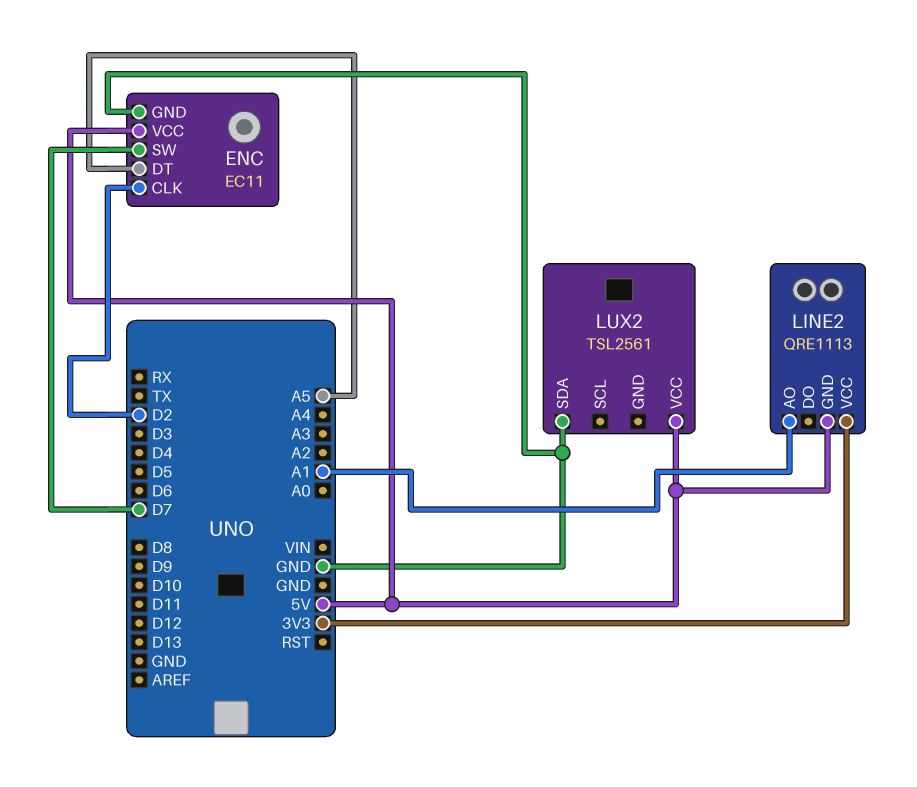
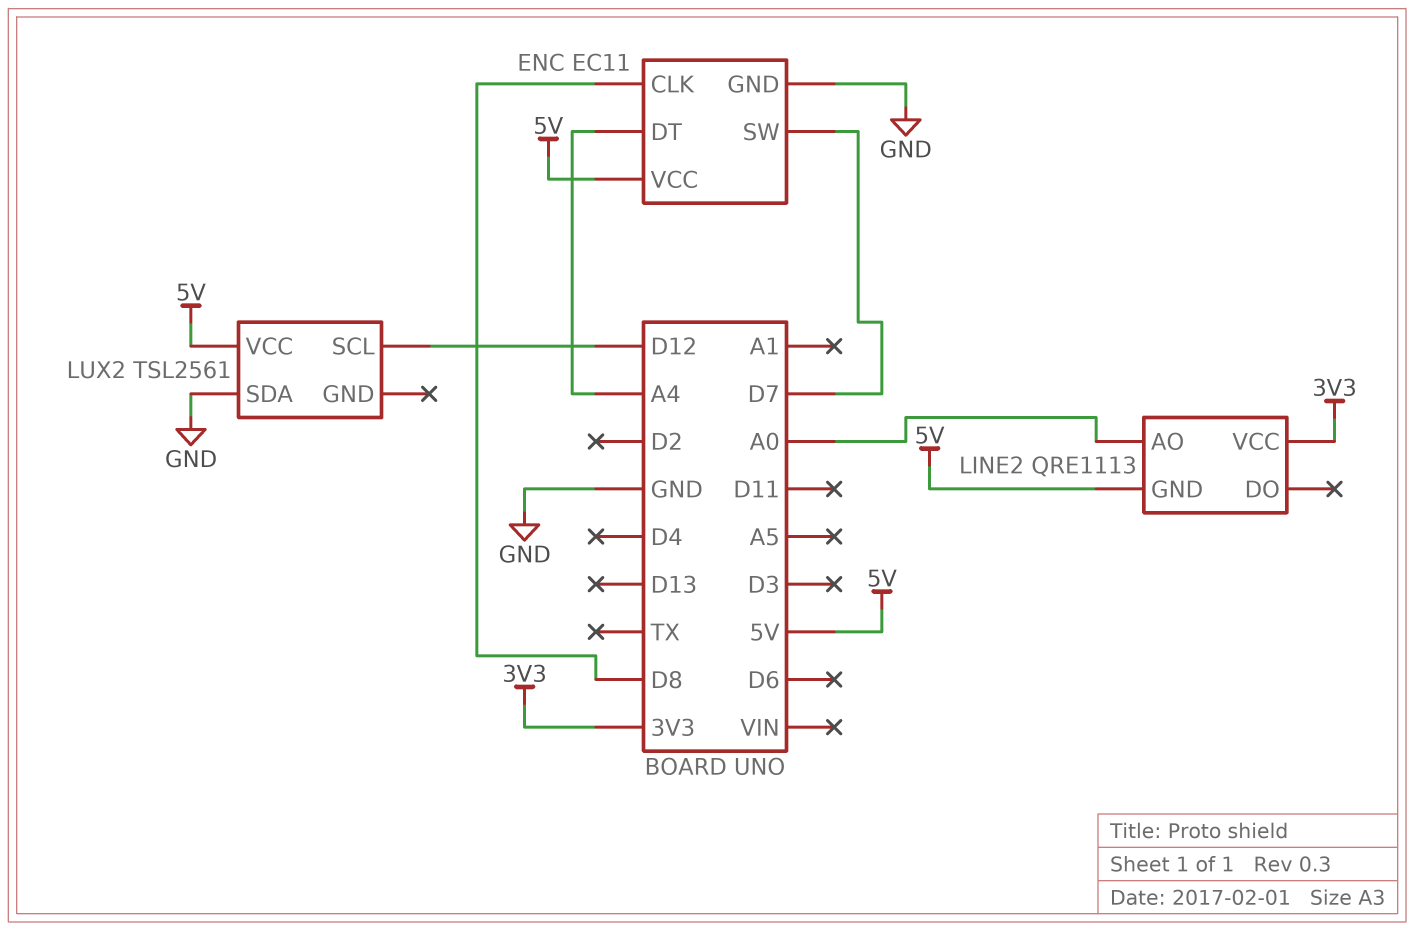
ENC pin CLK: D2 -> D8
ENC pin DT: A5 -> A4
LINE2 pin AO: A1 -> A0
LUX2 pin SCL: none -> D12

